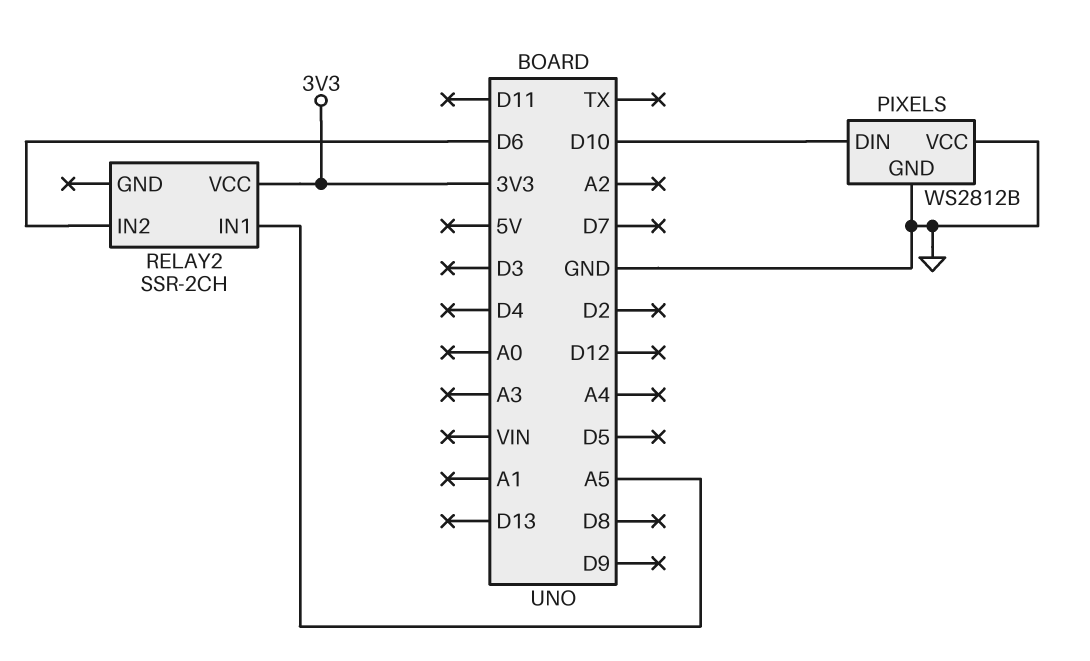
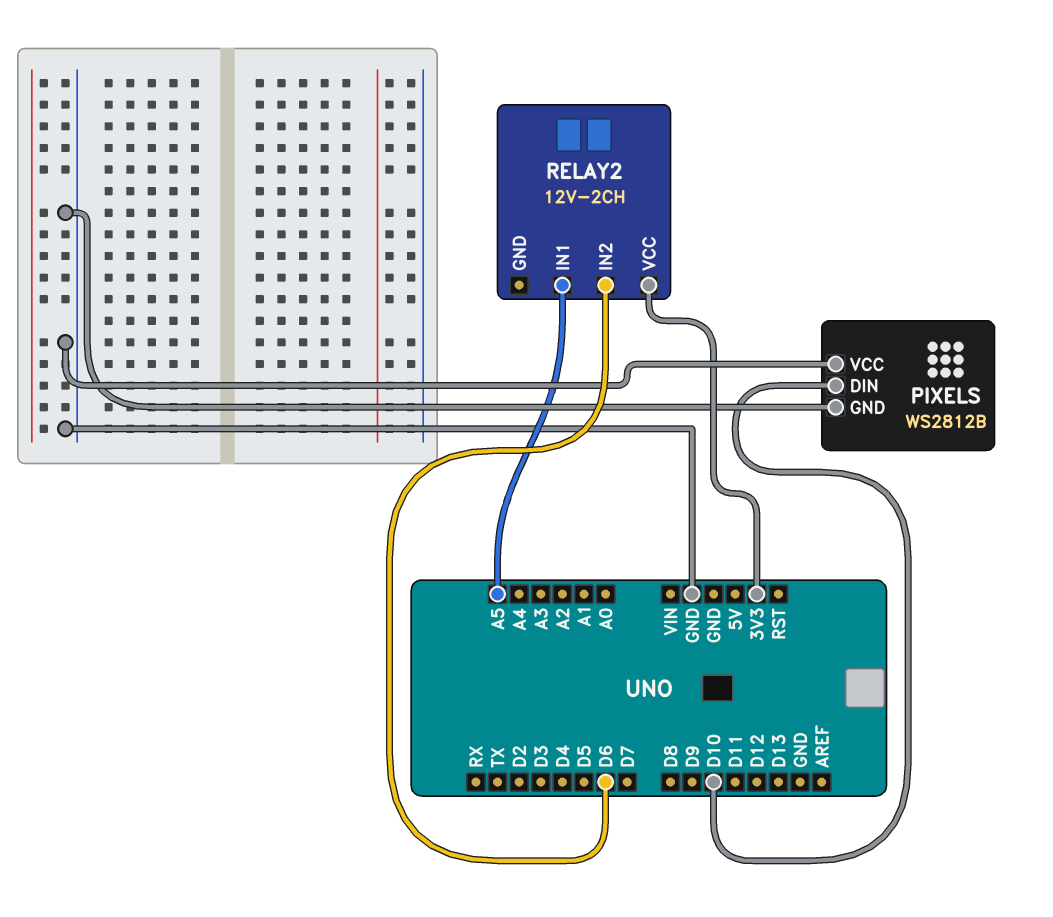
RELAY2: SSR-2CH -> 12V-2CH

